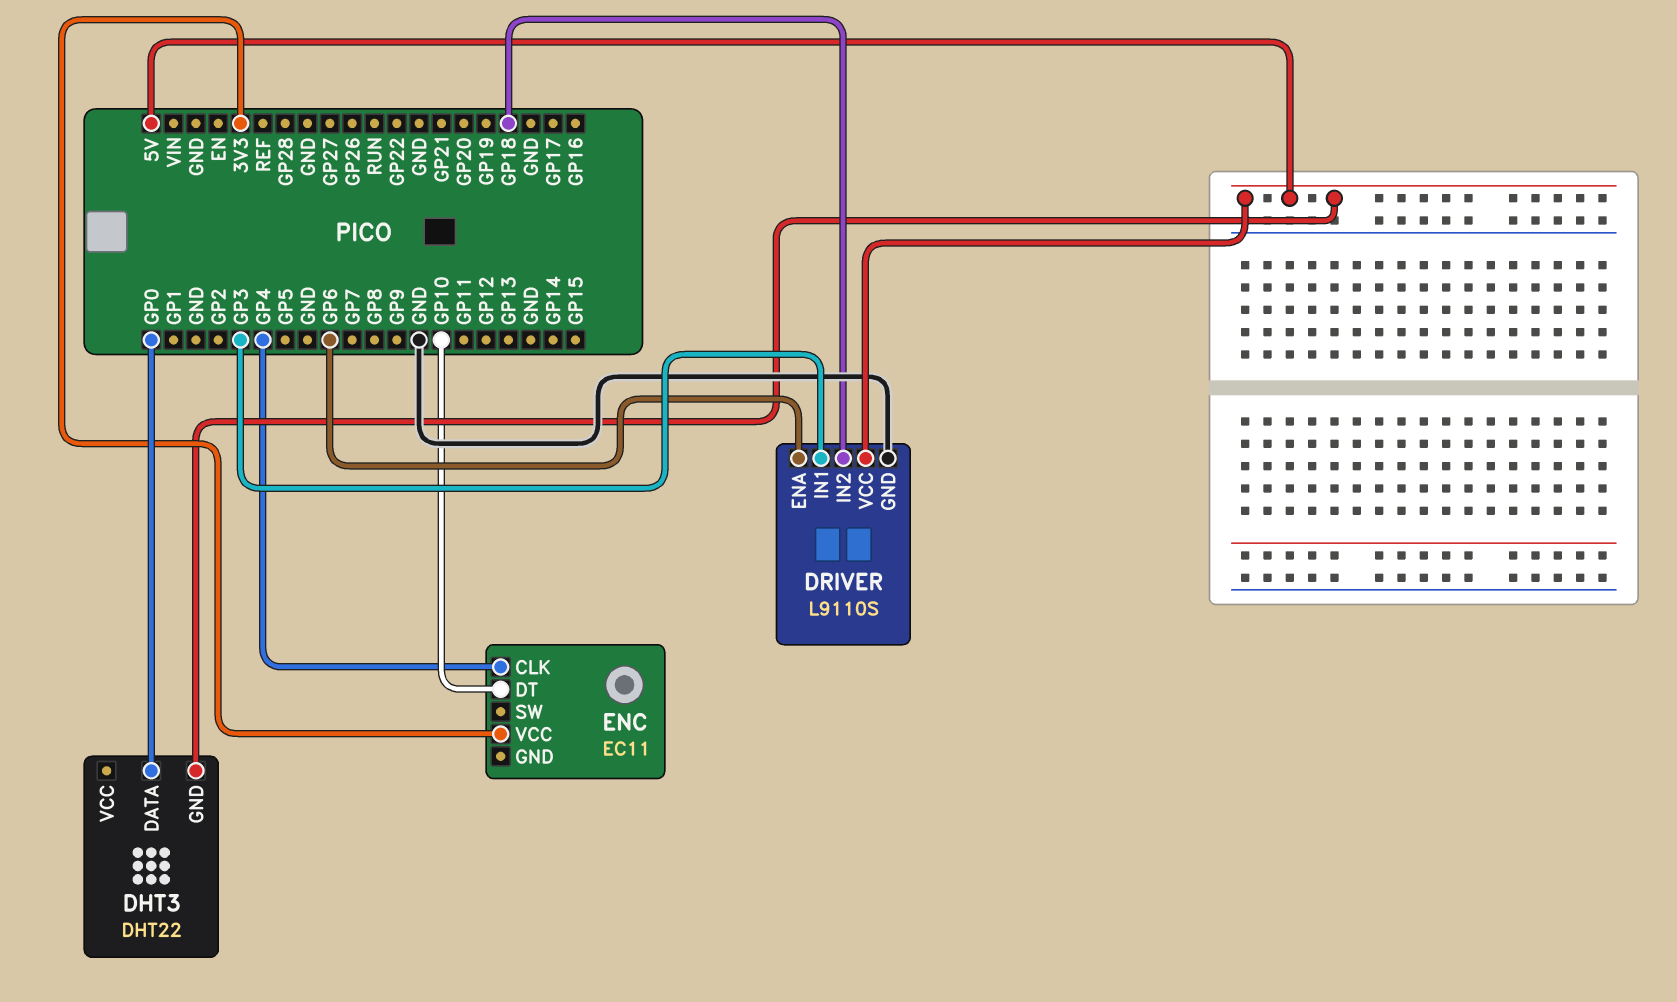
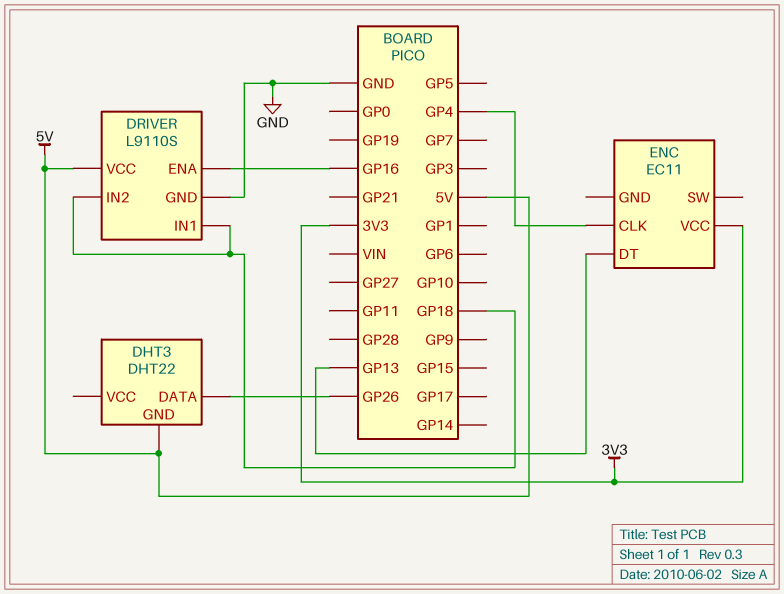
DHT3 pin DATA: GP0 -> GP26
DRIVER pin ENA: GP6 -> GP16
DRIVER pin IN1: GP3 -> GP18
ENC pin DT: GP10 -> GP13

